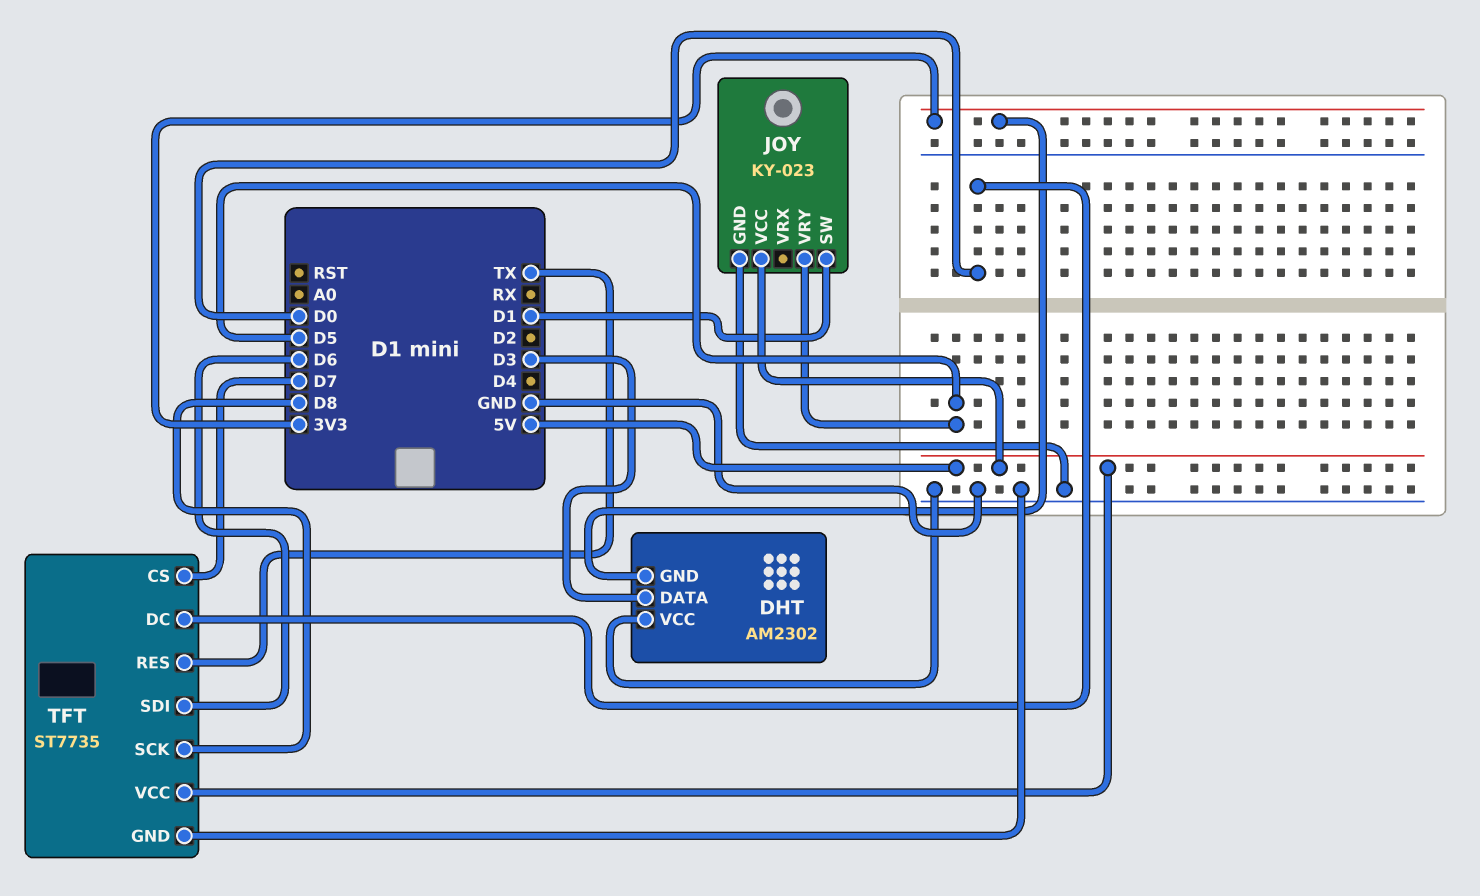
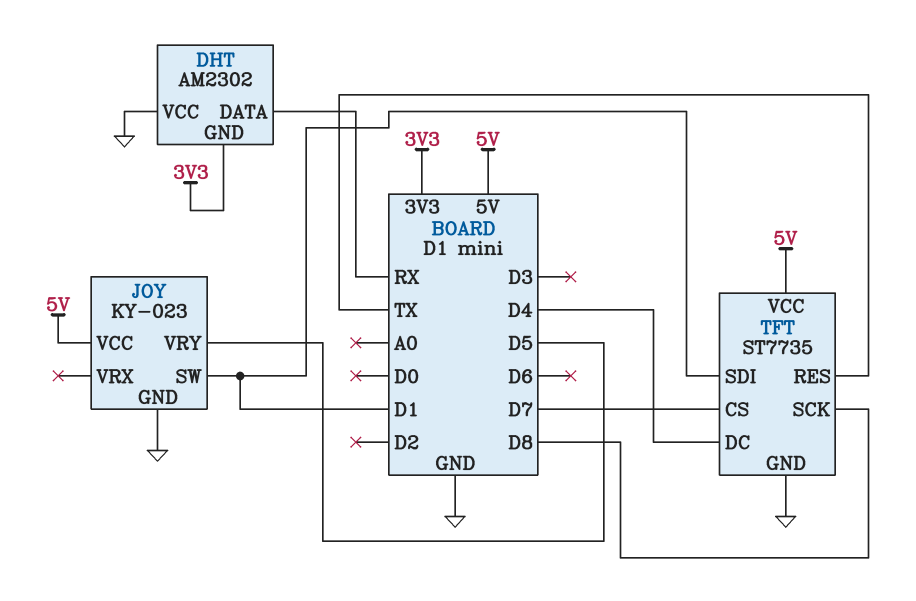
DHT pin DATA: D3 -> RX
TFT pin DC: D0 -> D4
TFT pin SDI: D6 -> D1

